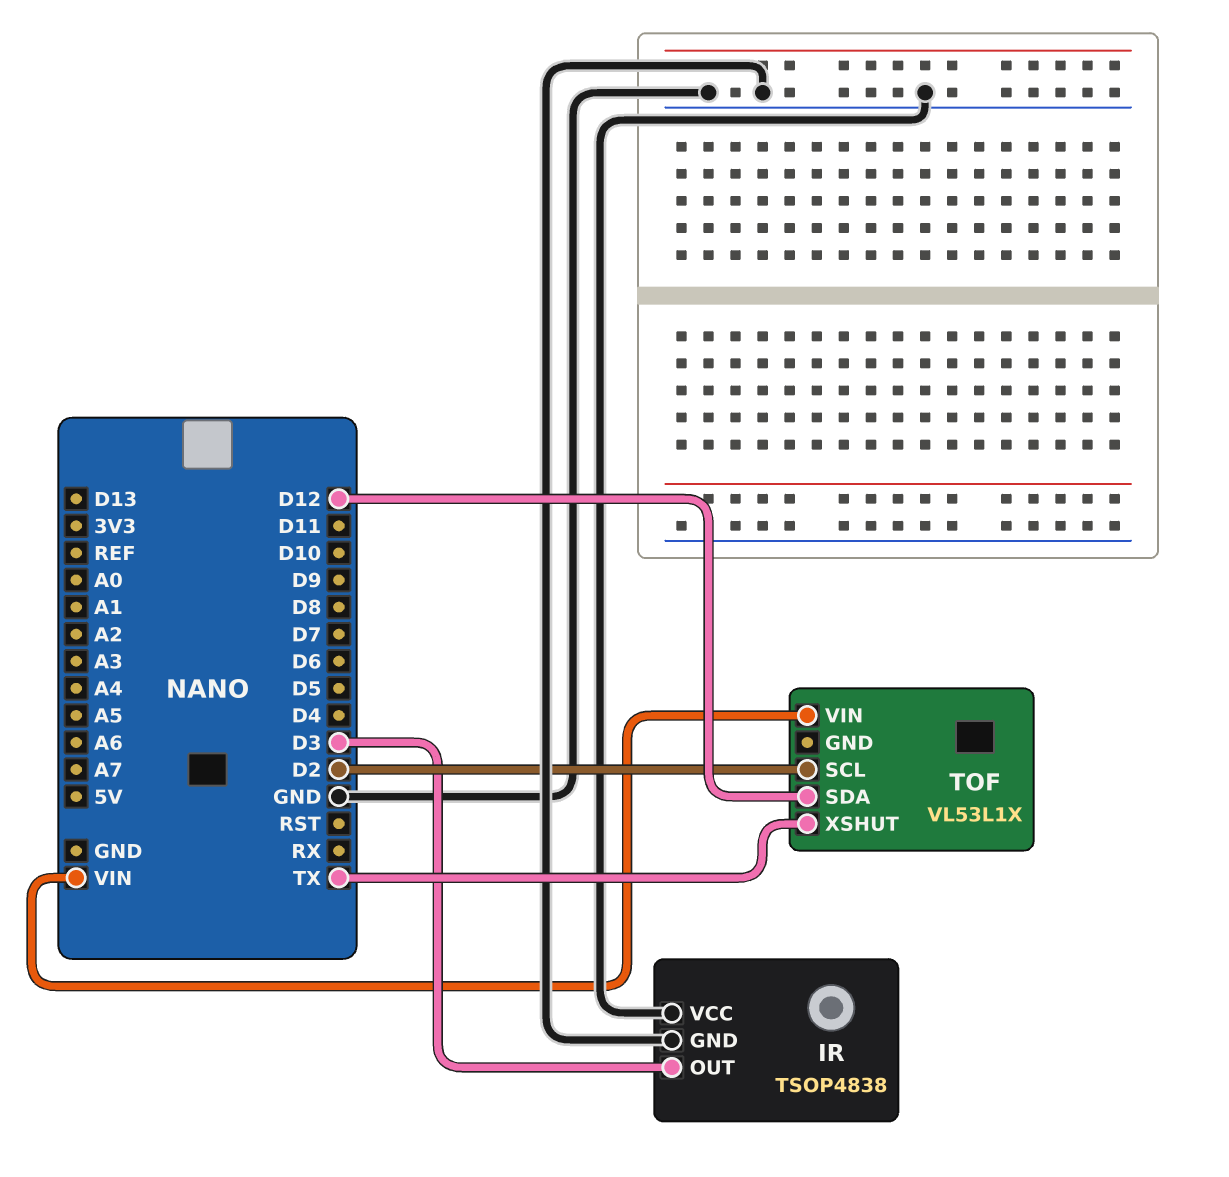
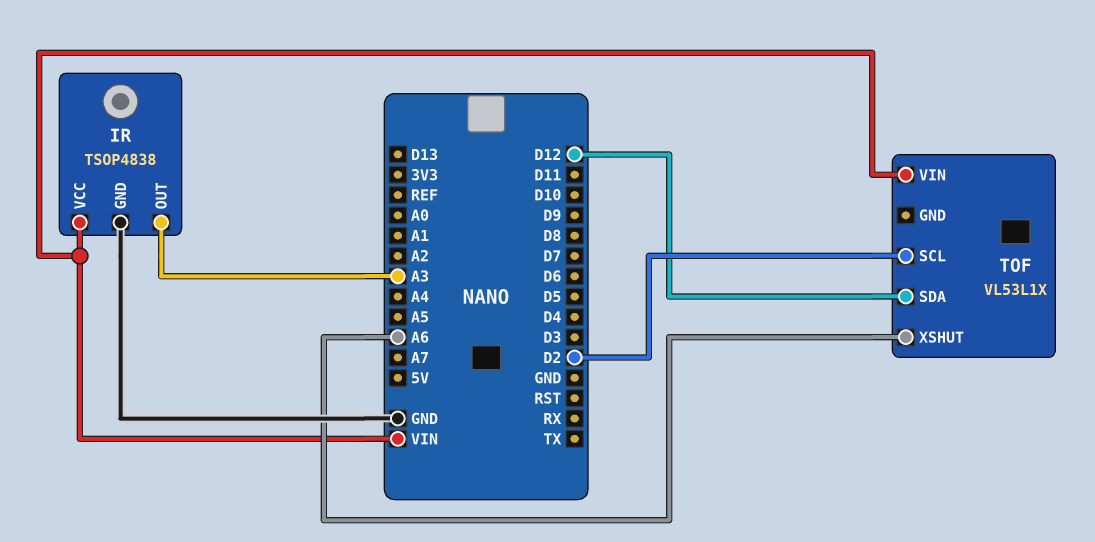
IR pin OUT: D3 -> A3
IR pin VCC: GND -> VIN
TOF pin XSHUT: TX -> A6

